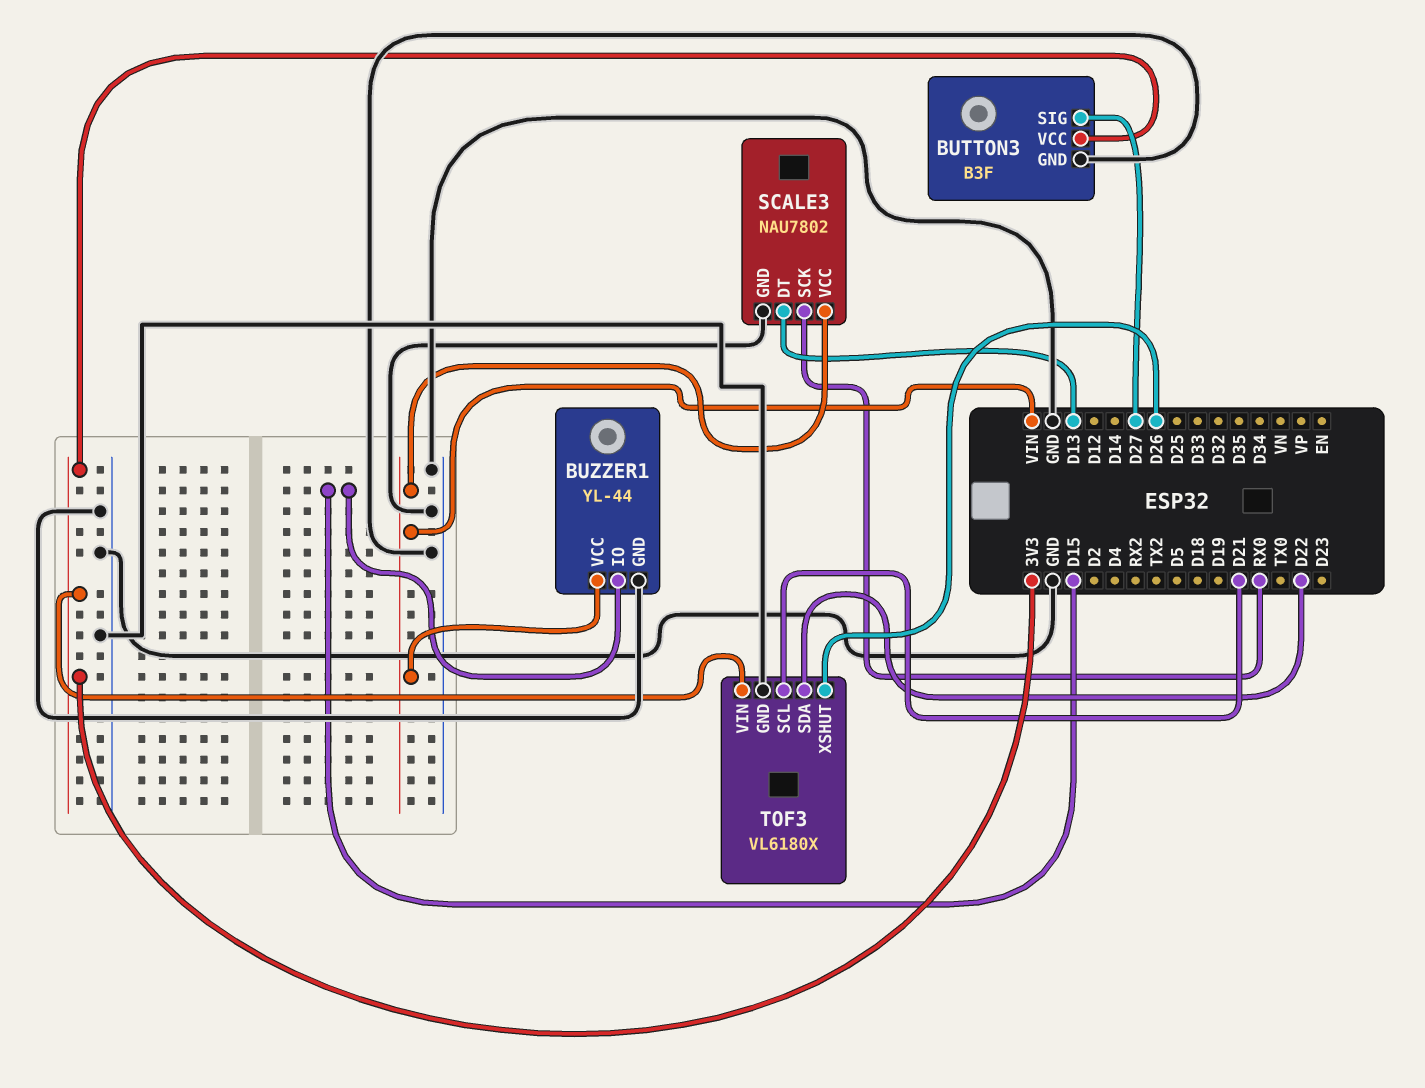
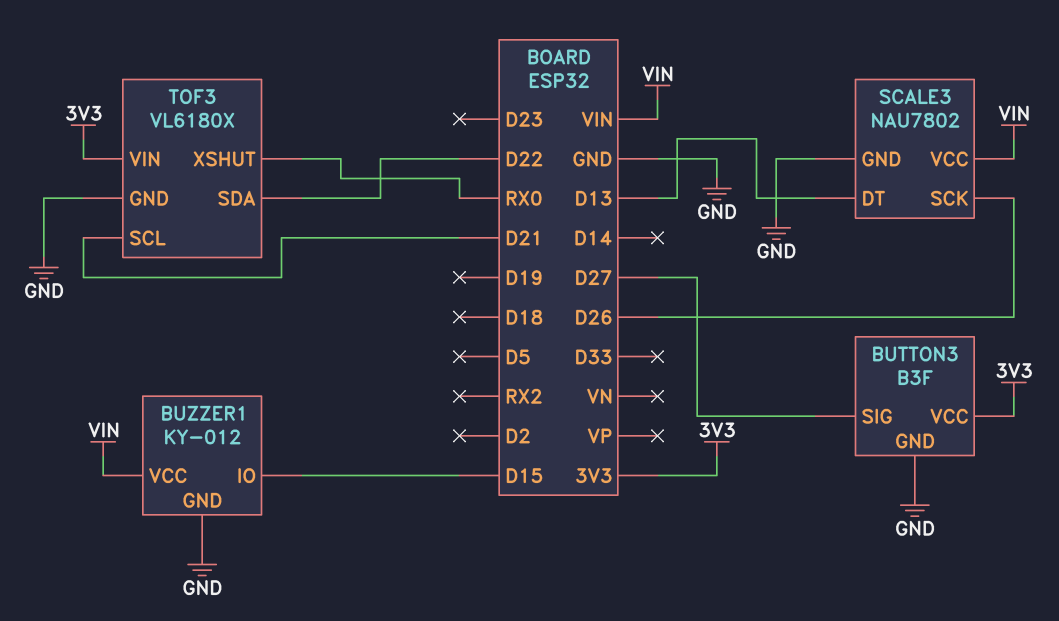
BUZZER1: YL-44 -> KY-012
SCALE3 pin SCK: RX0 -> D26
TOF3 pin XSHUT: D26 -> RX0

